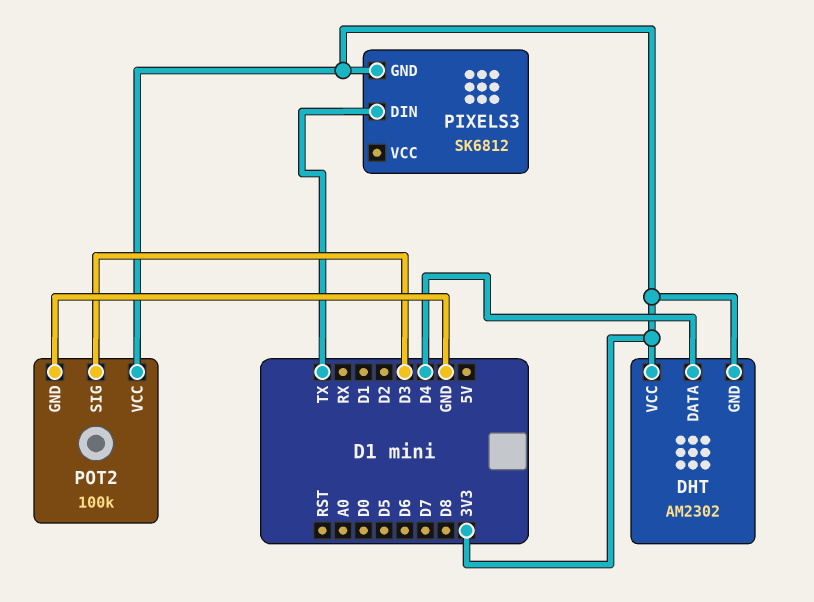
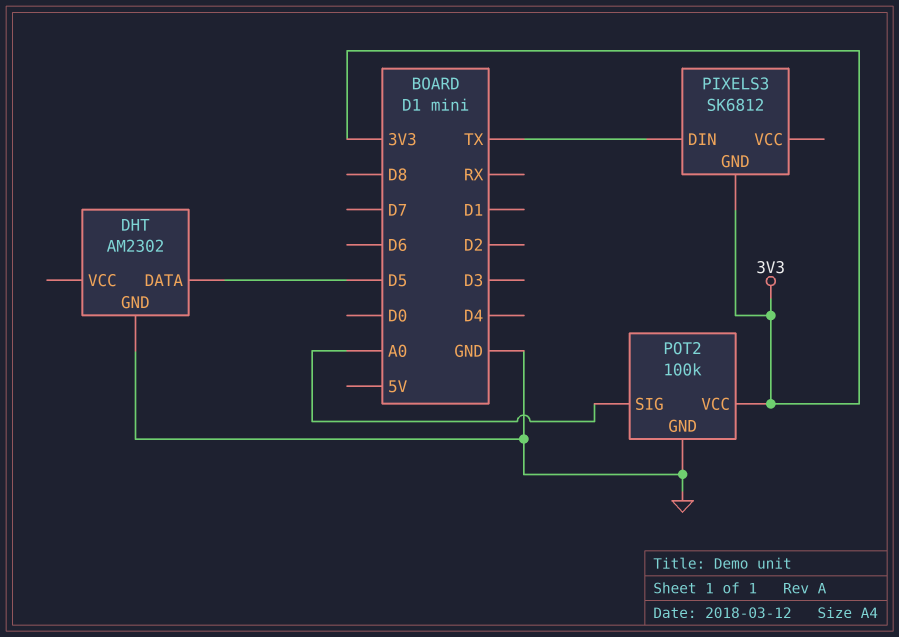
DHT pin DATA: D4 -> D5
DHT pin GND: 3V3 -> GND
DHT pin VCC: 3V3 -> none
POT2 pin SIG: D3 -> A0

